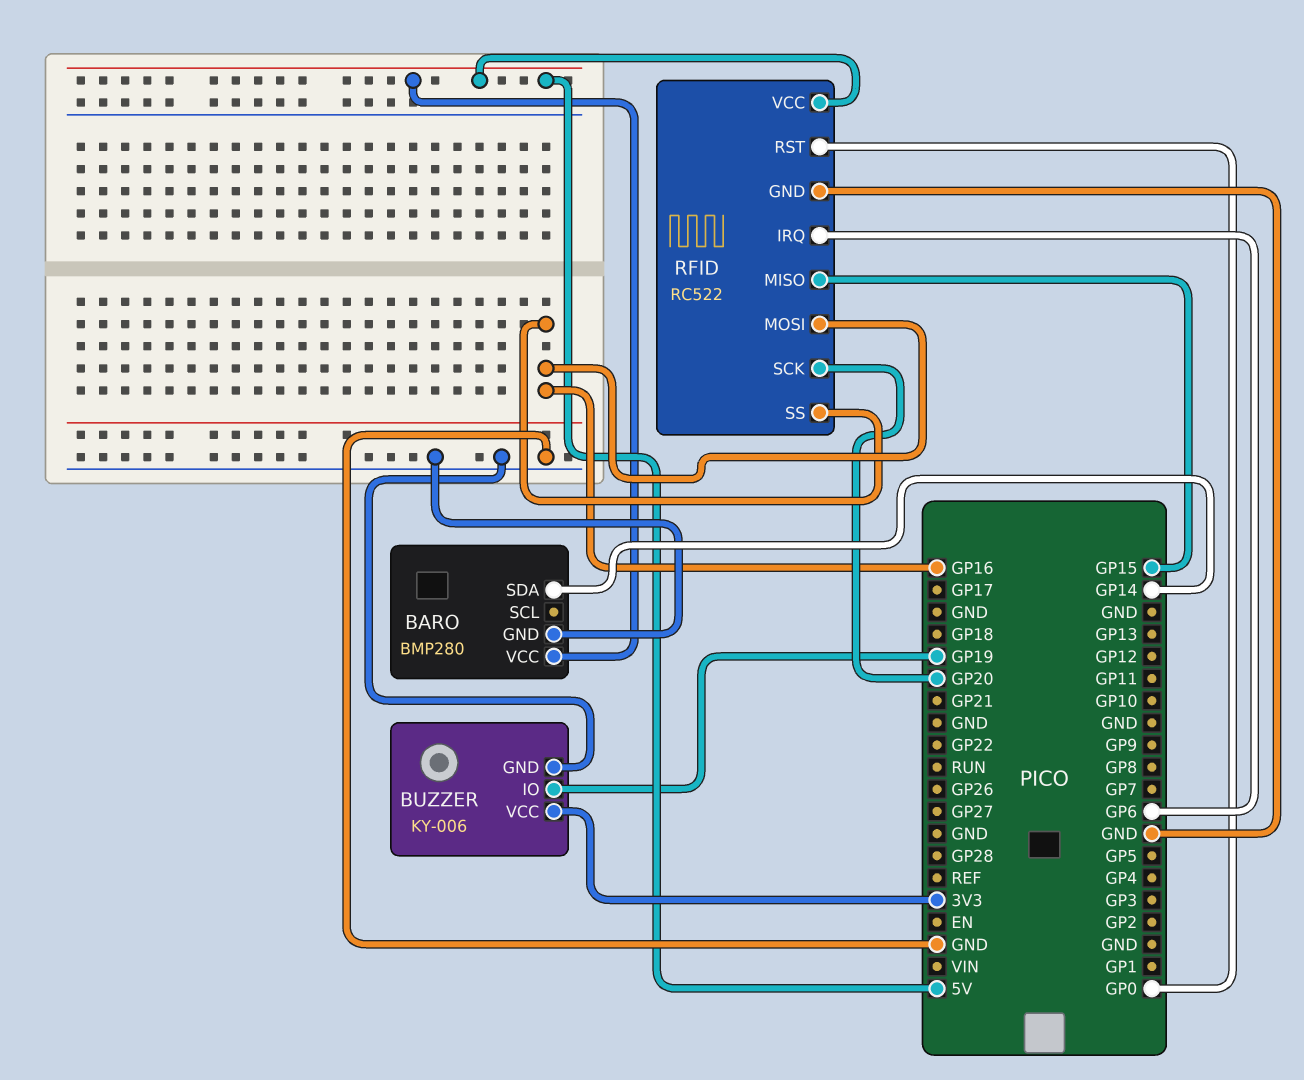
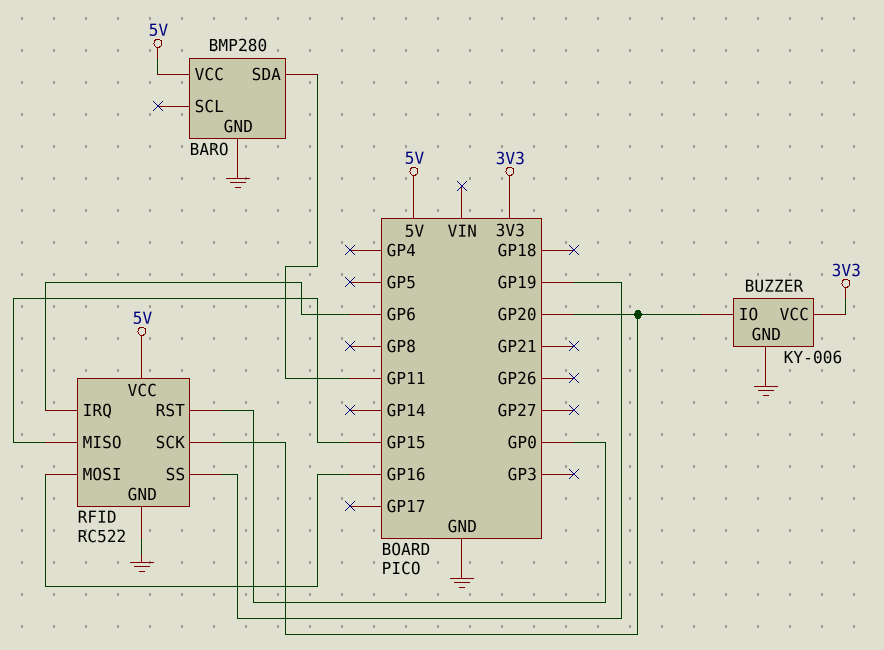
BARO pin SDA: GP14 -> GP11
BUZZER pin IO: GP19 -> GP20
RFID pin SS: GP16 -> GP19

